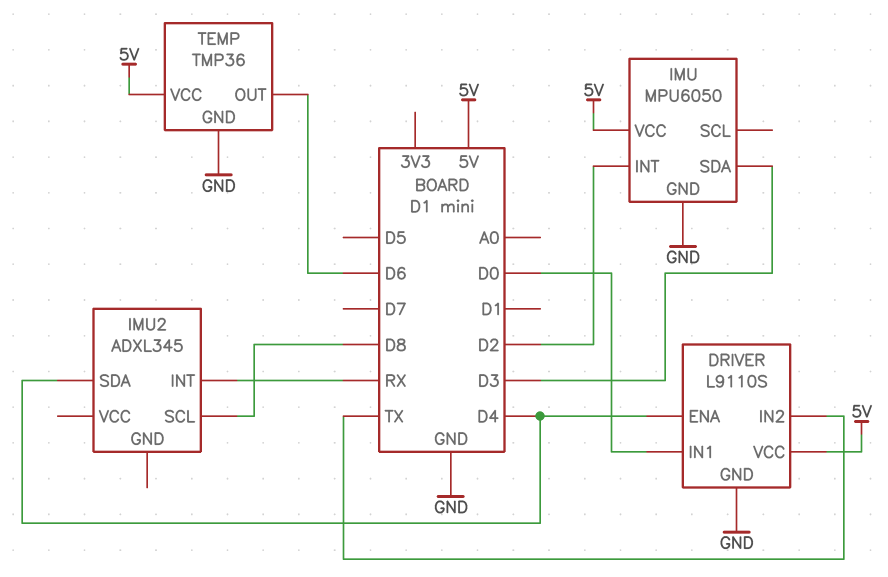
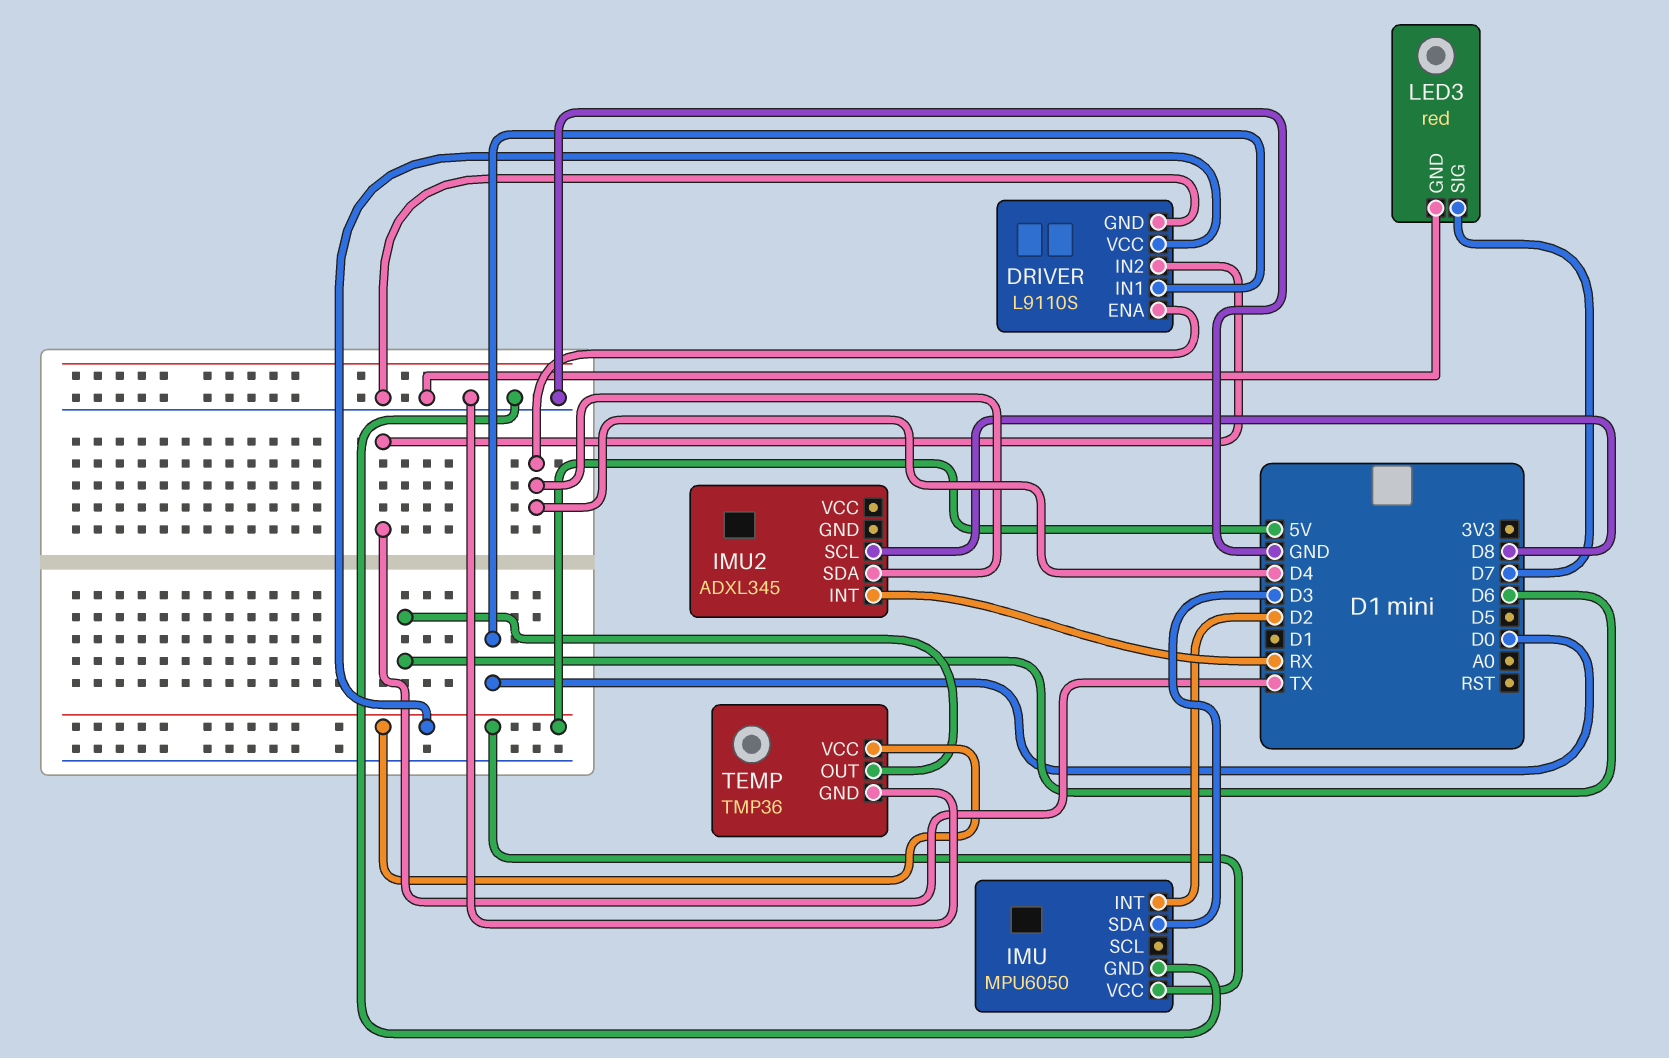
LED3: none -> red
LED3 pin GND: none -> GND
LED3 pin SIG: none -> D7

